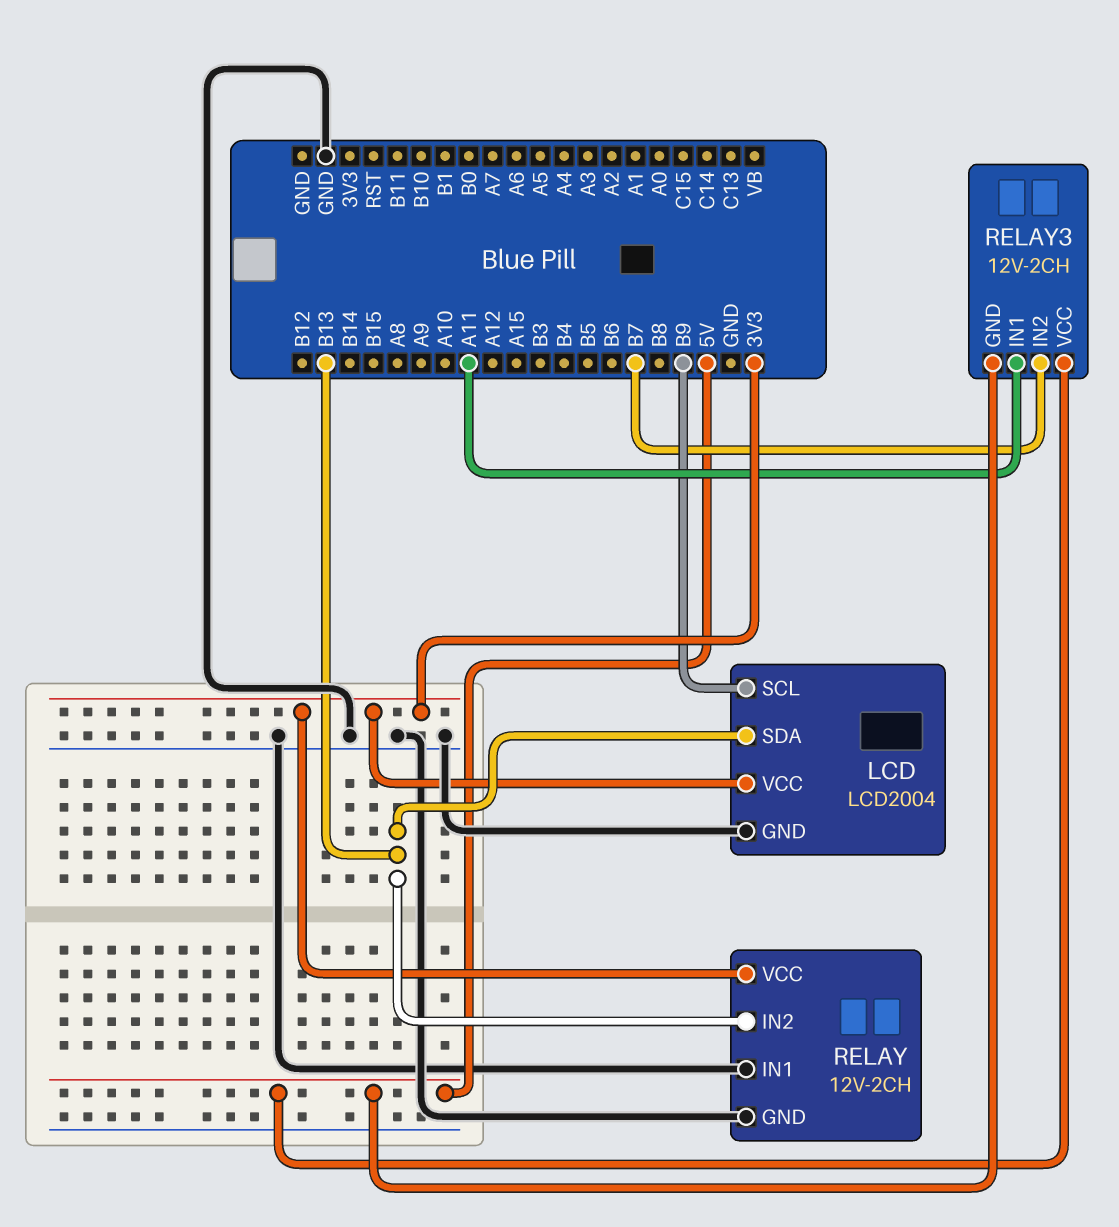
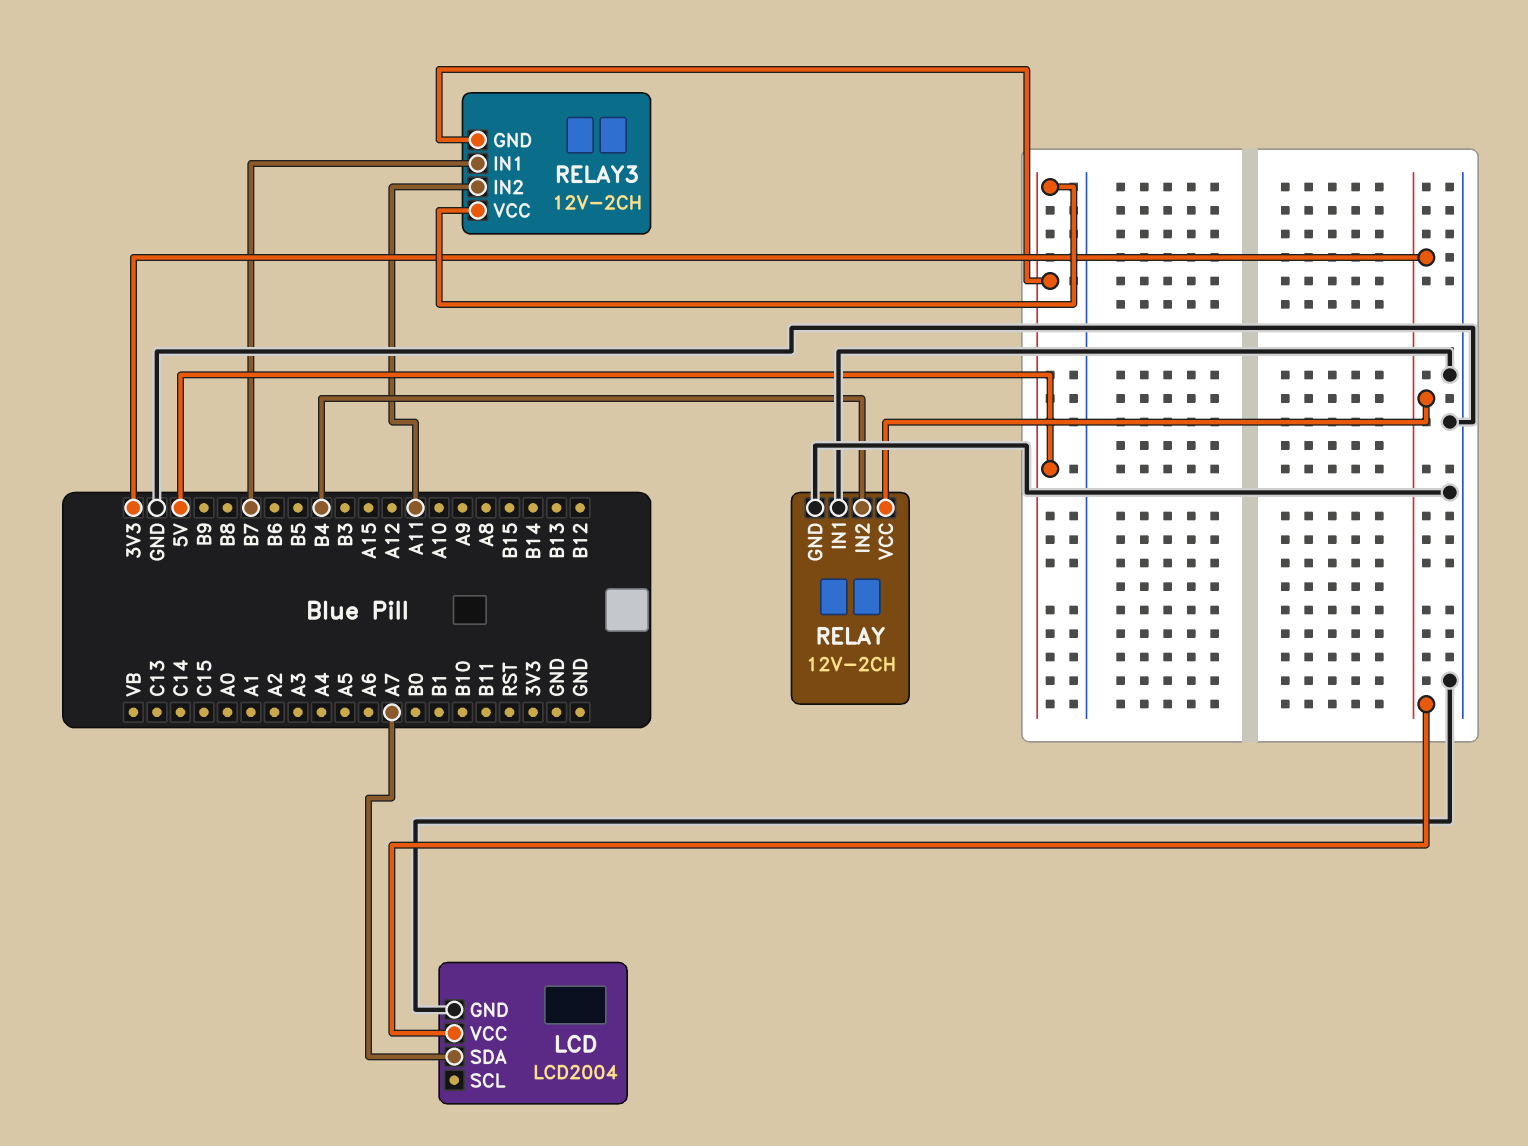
LCD pin SCL: B9 -> none
LCD pin SDA: B13 -> A7
RELAY pin IN2: B13 -> B4
RELAY3 pin IN1: A11 -> B7
RELAY3 pin IN2: B7 -> A11

